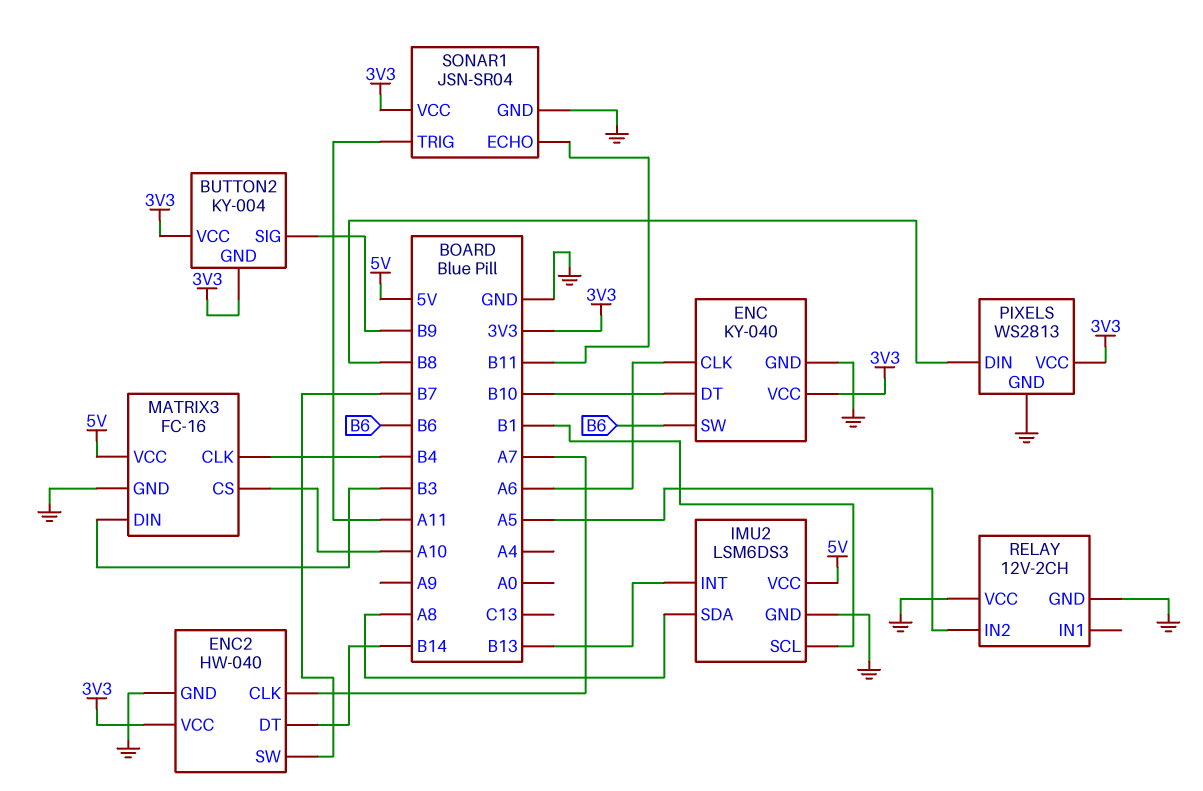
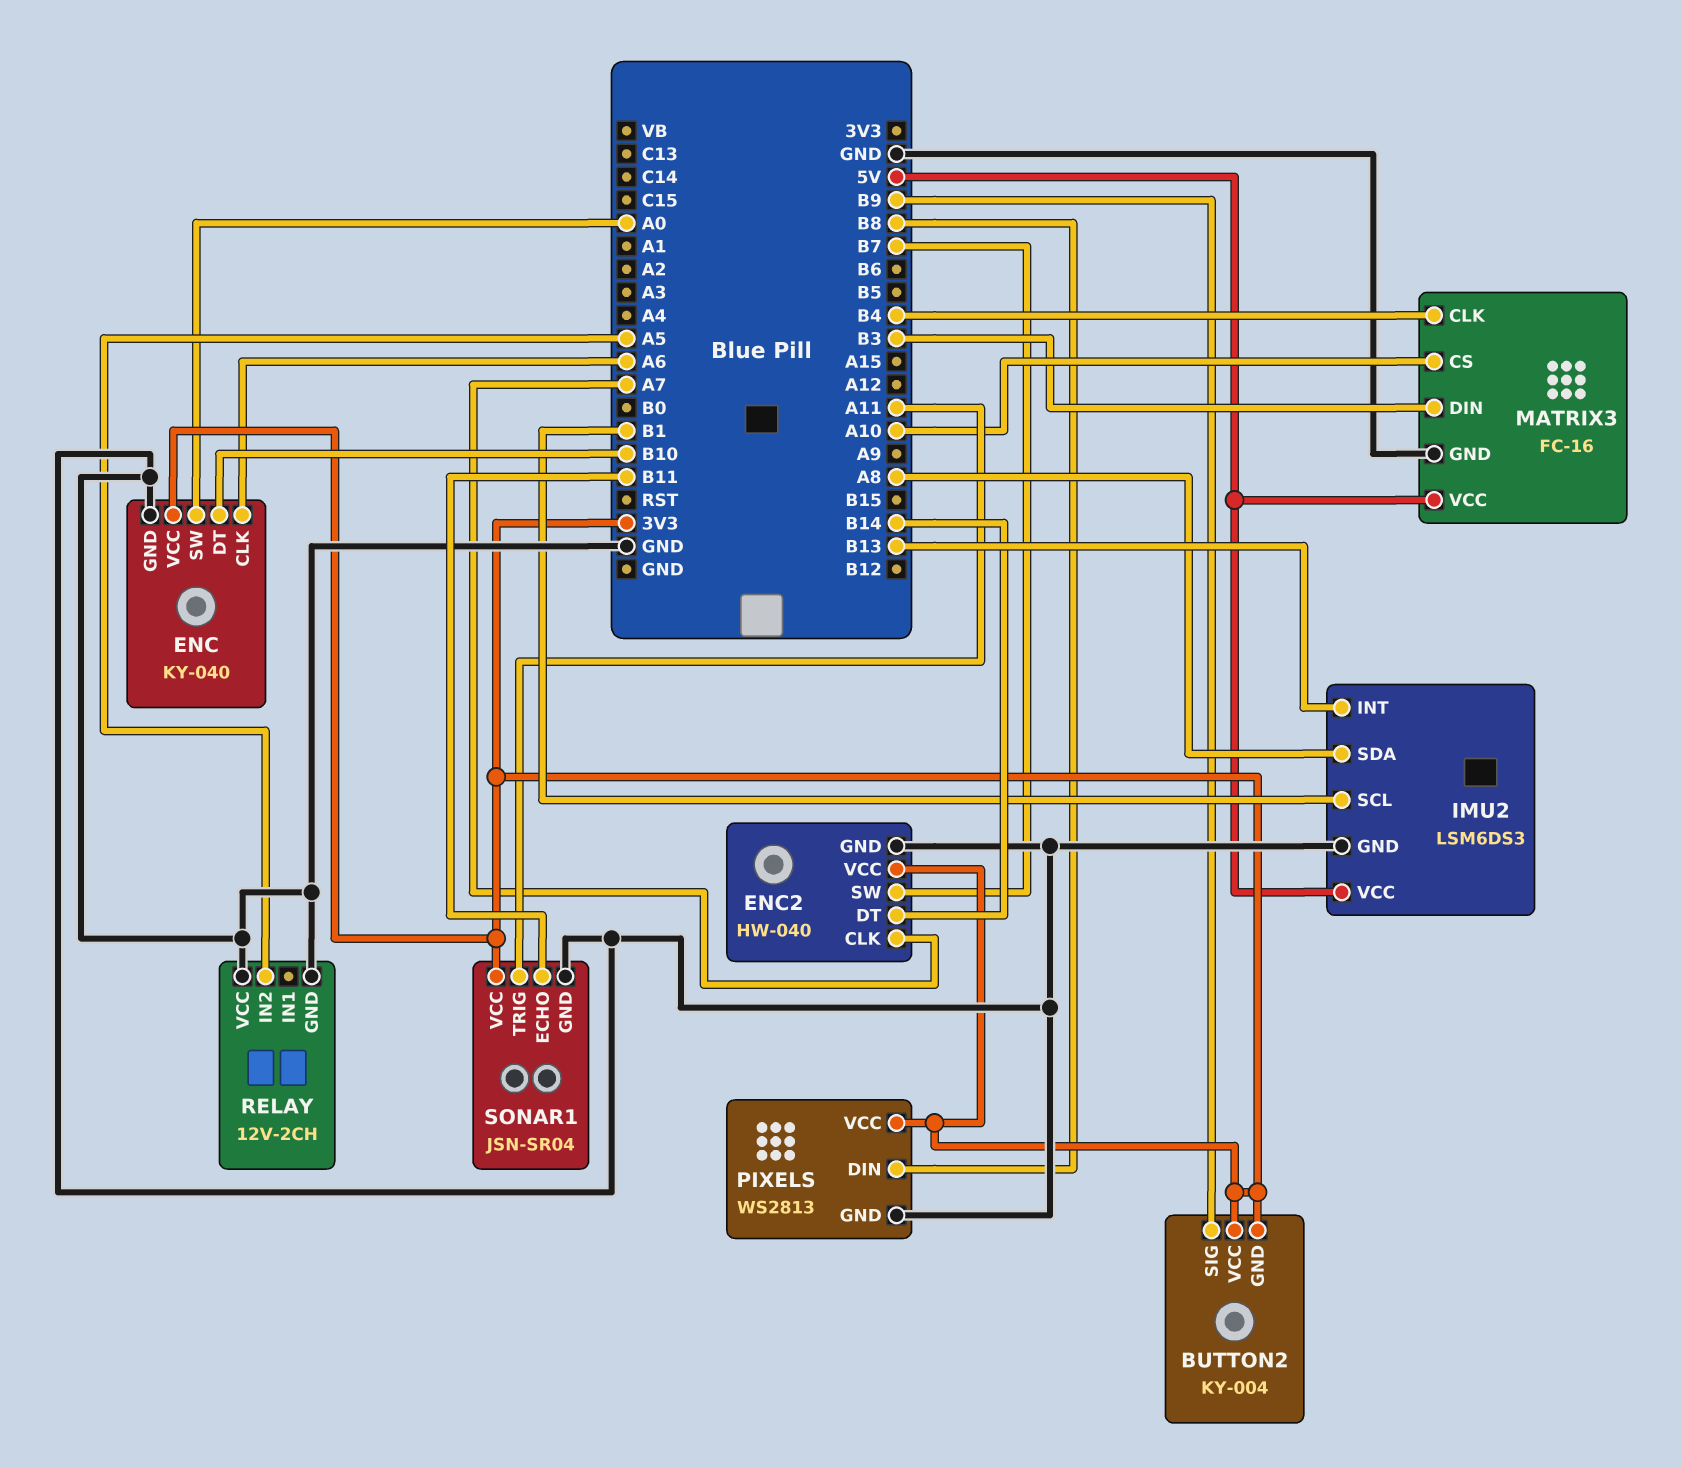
ENC pin SW: B6 -> A0

